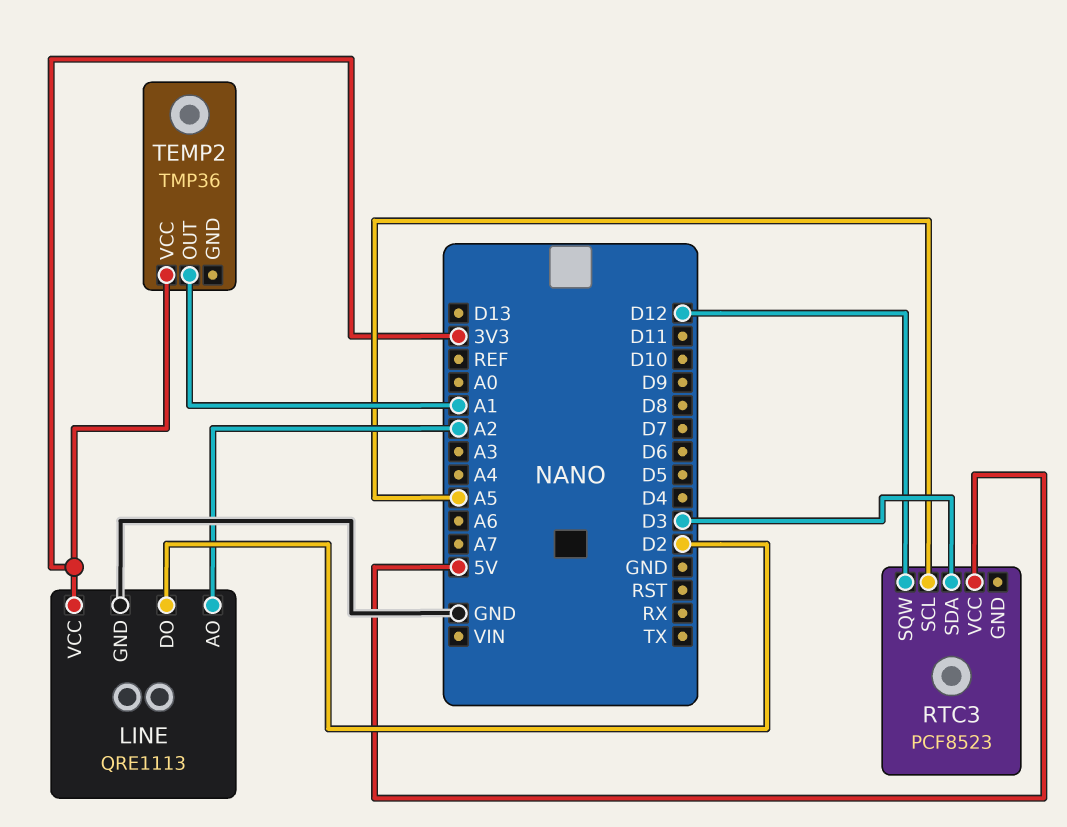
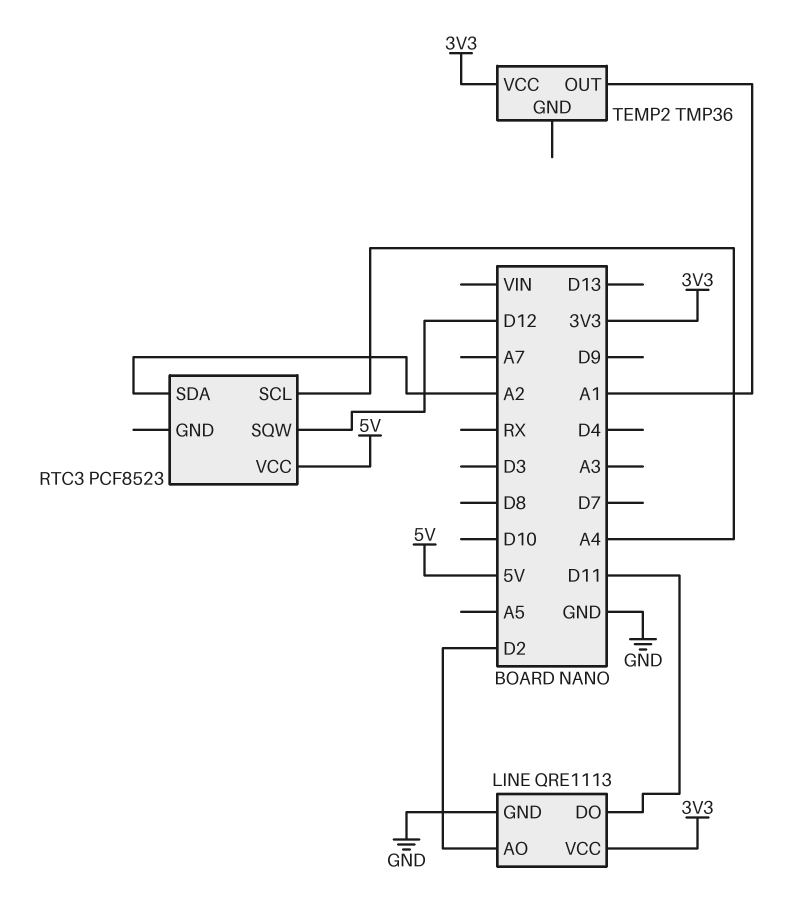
LINE pin AO: A2 -> D2
LINE pin DO: D2 -> D11
RTC3 pin SCL: A5 -> A4
RTC3 pin SDA: D3 -> A2

